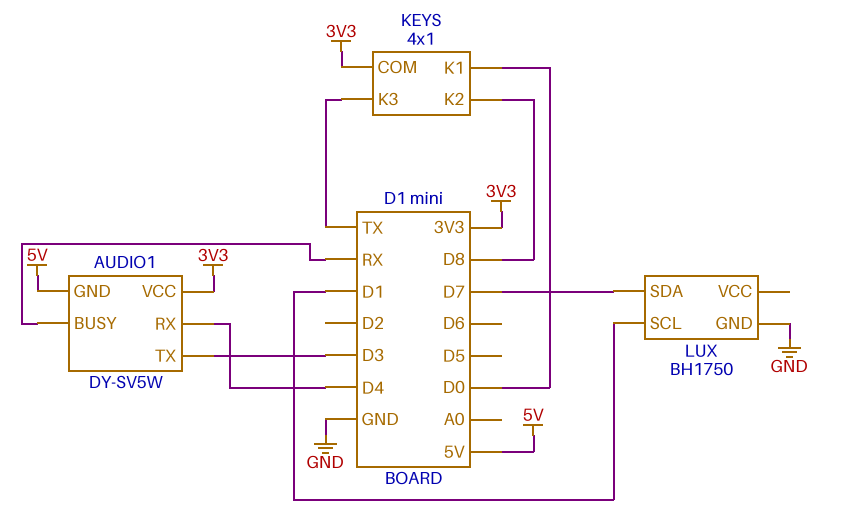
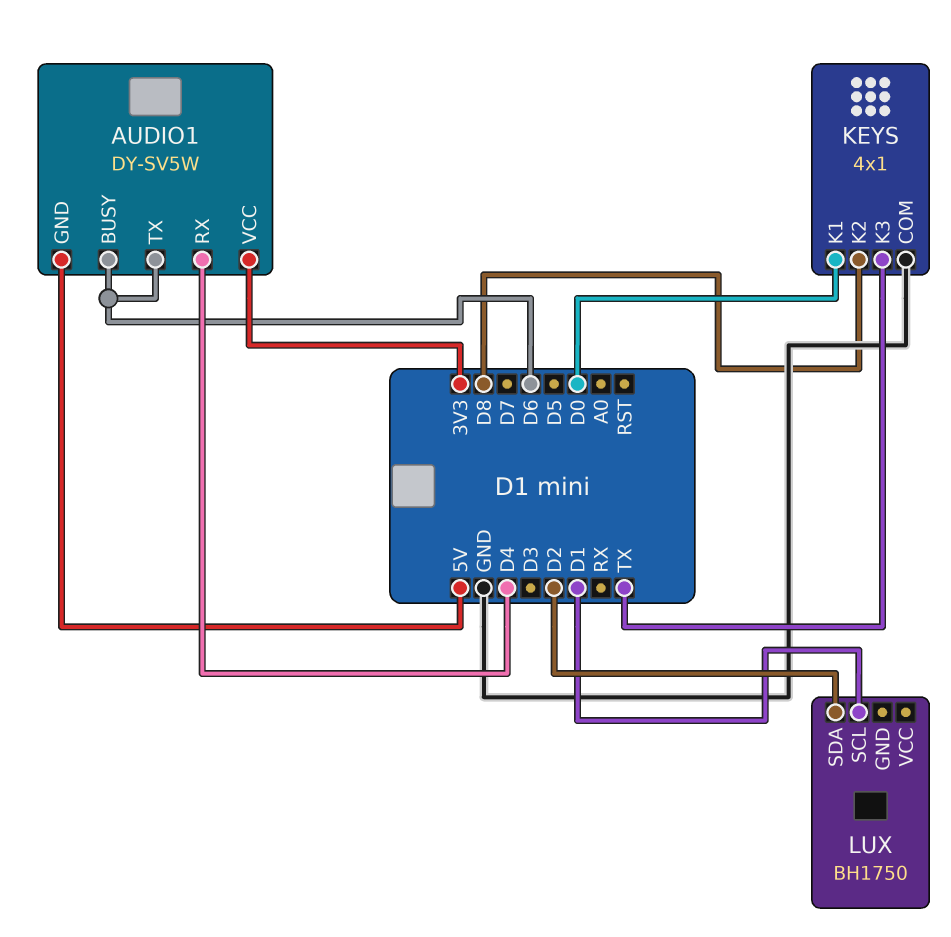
AUDIO1 pin BUSY: RX -> D6
AUDIO1 pin TX: D3 -> D6
KEYS pin COM: 3V3 -> GND
LUX pin GND: GND -> none
LUX pin SDA: D7 -> D2

